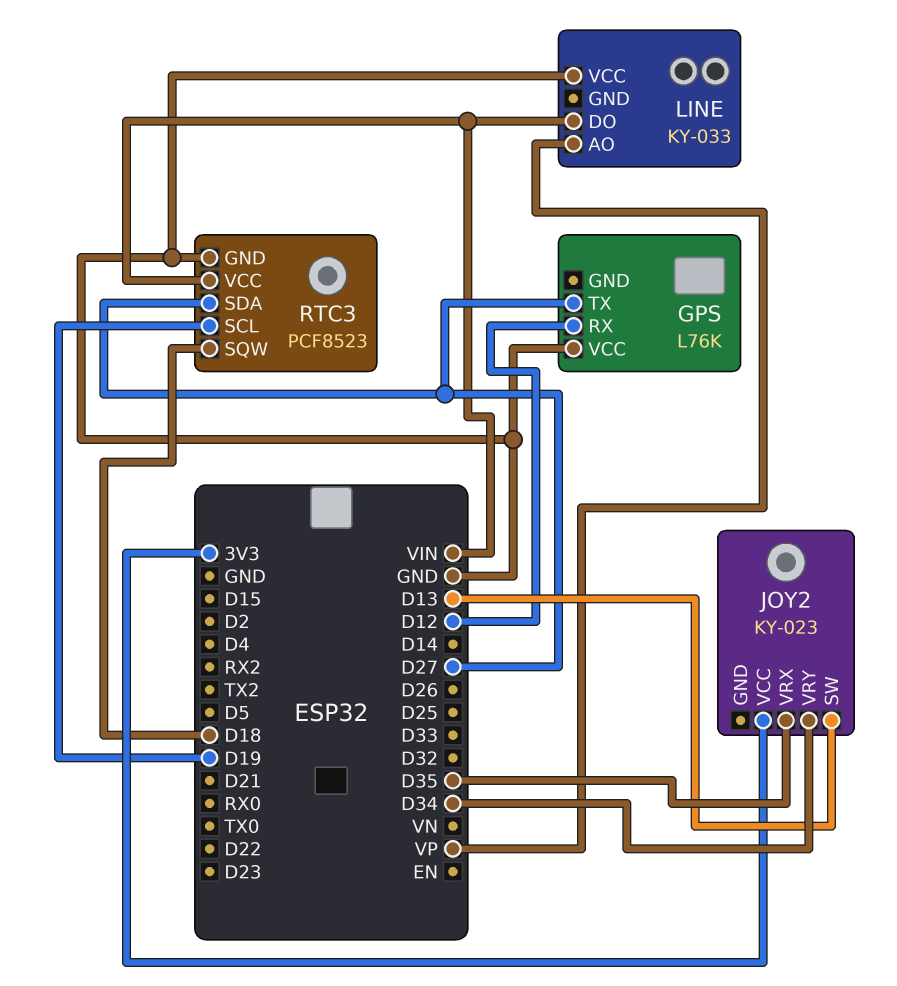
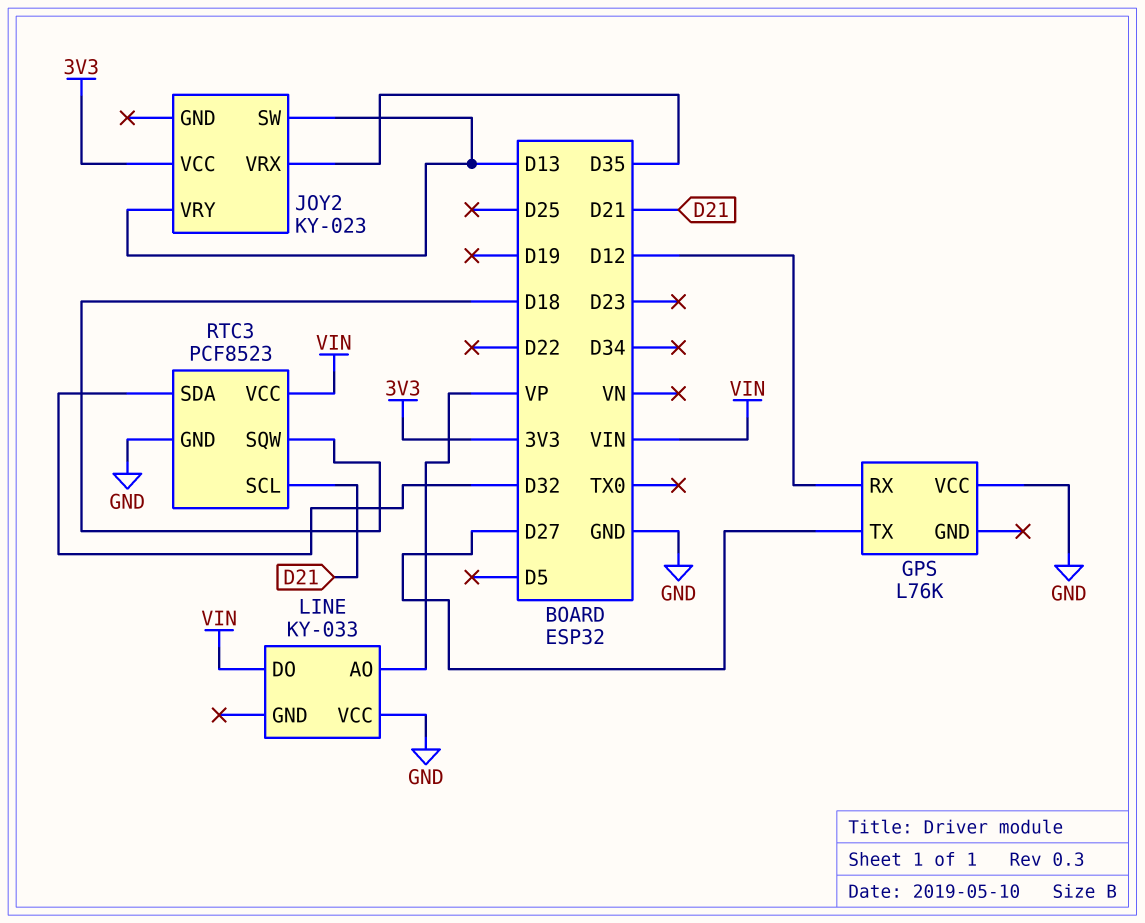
JOY2 pin VRY: D34 -> D13
RTC3 pin SCL: D19 -> D21
RTC3 pin SDA: D27 -> D32

